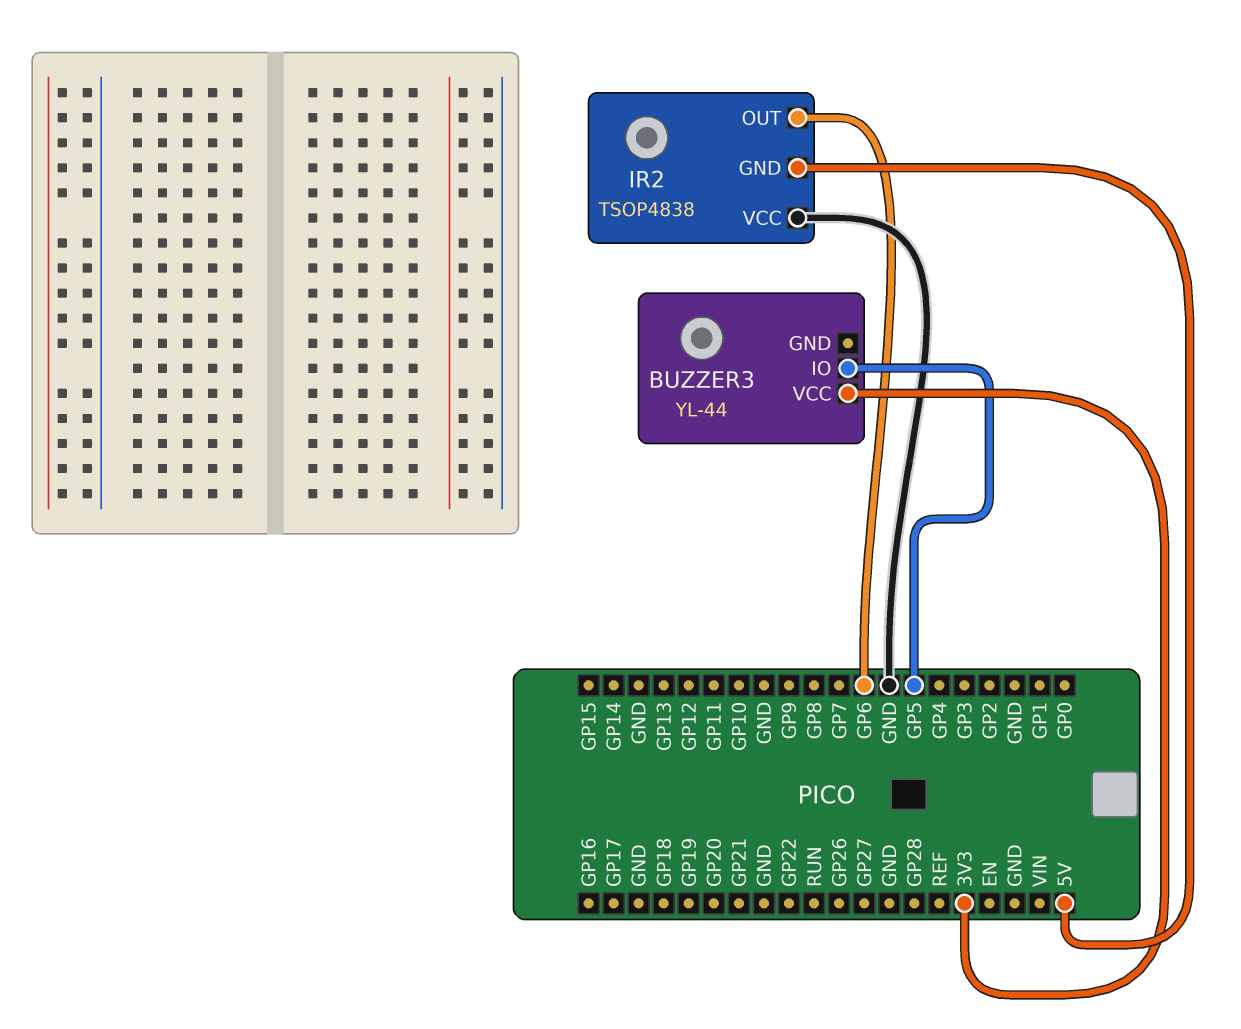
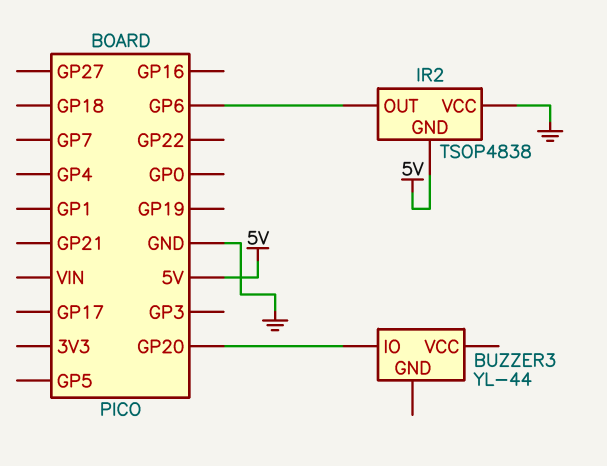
BUZZER3 pin IO: GP5 -> GP20
BUZZER3 pin VCC: 3V3 -> none

